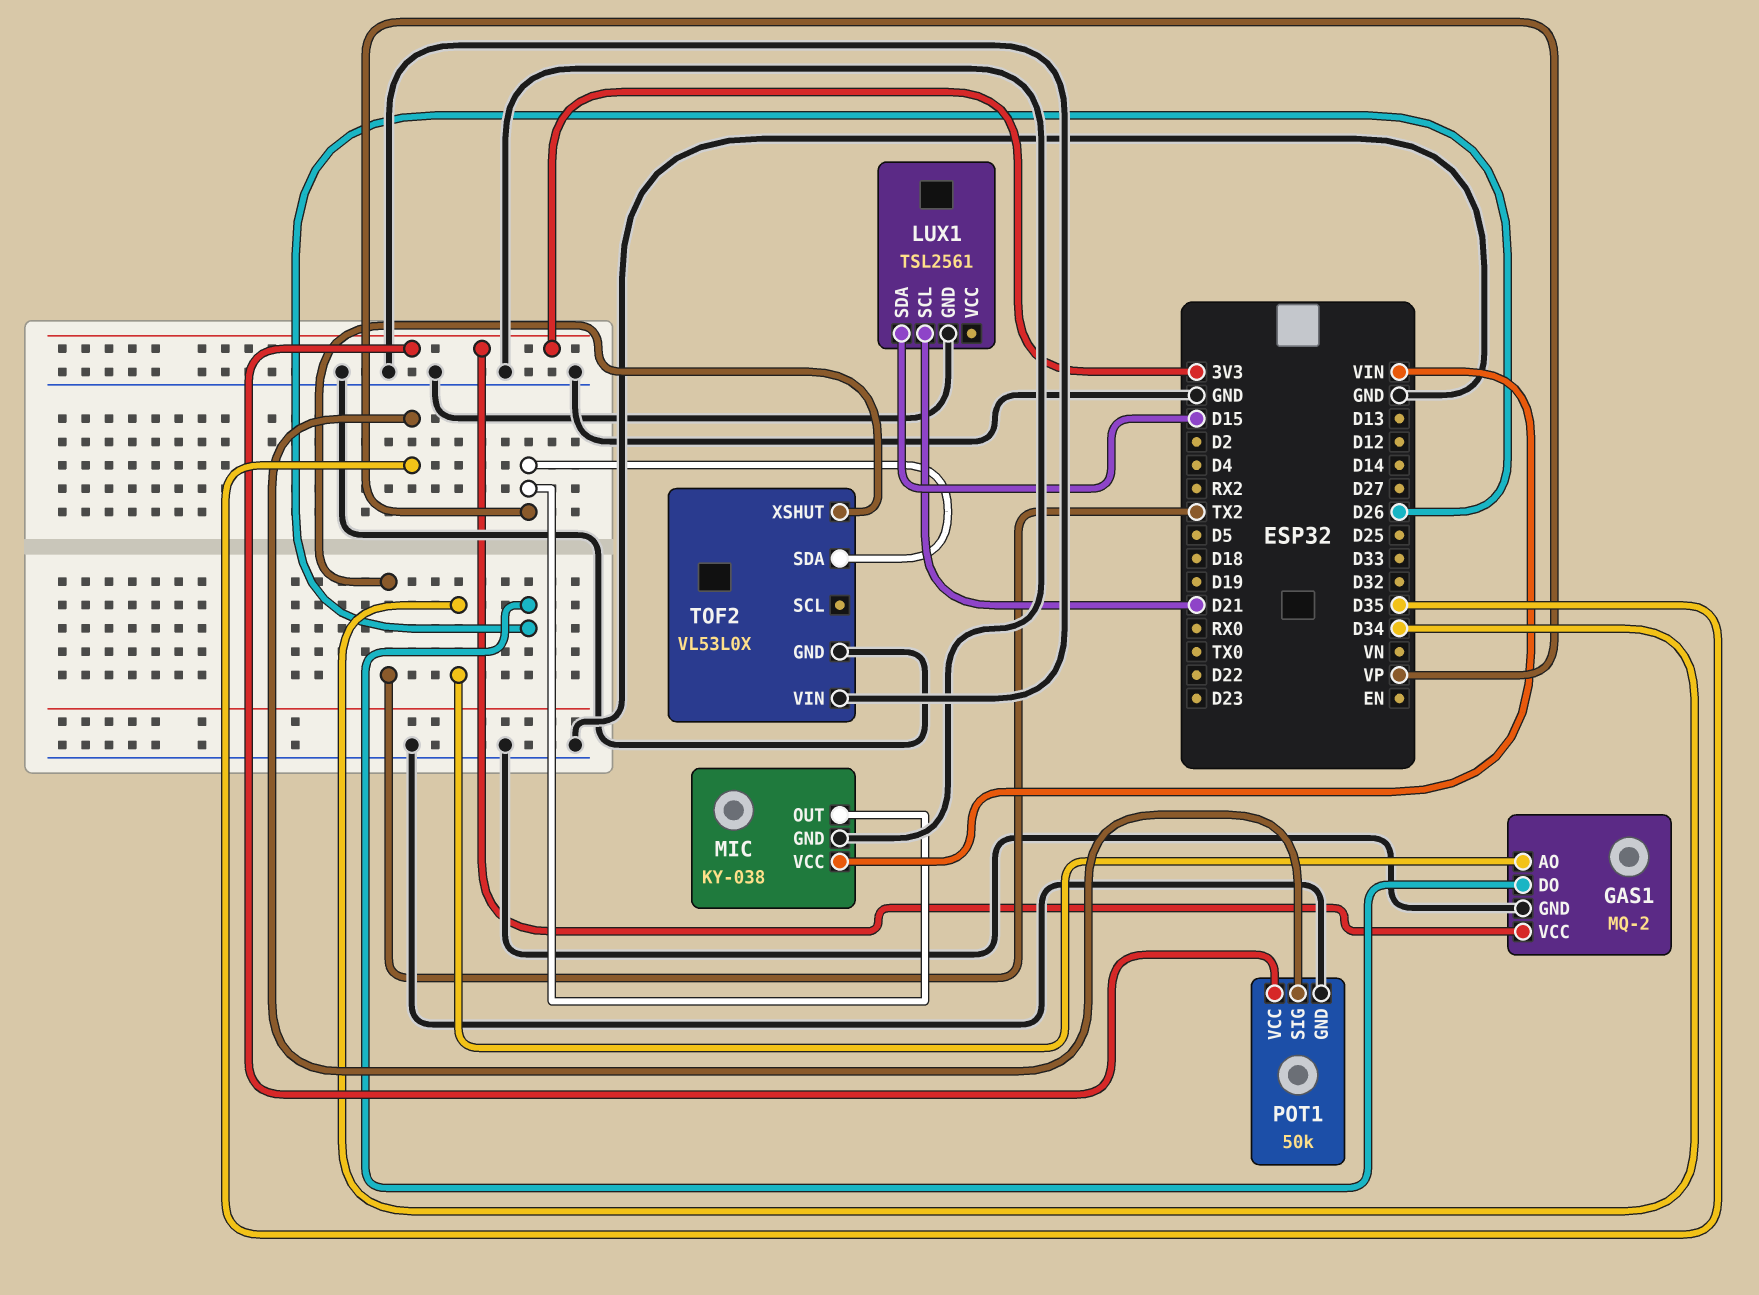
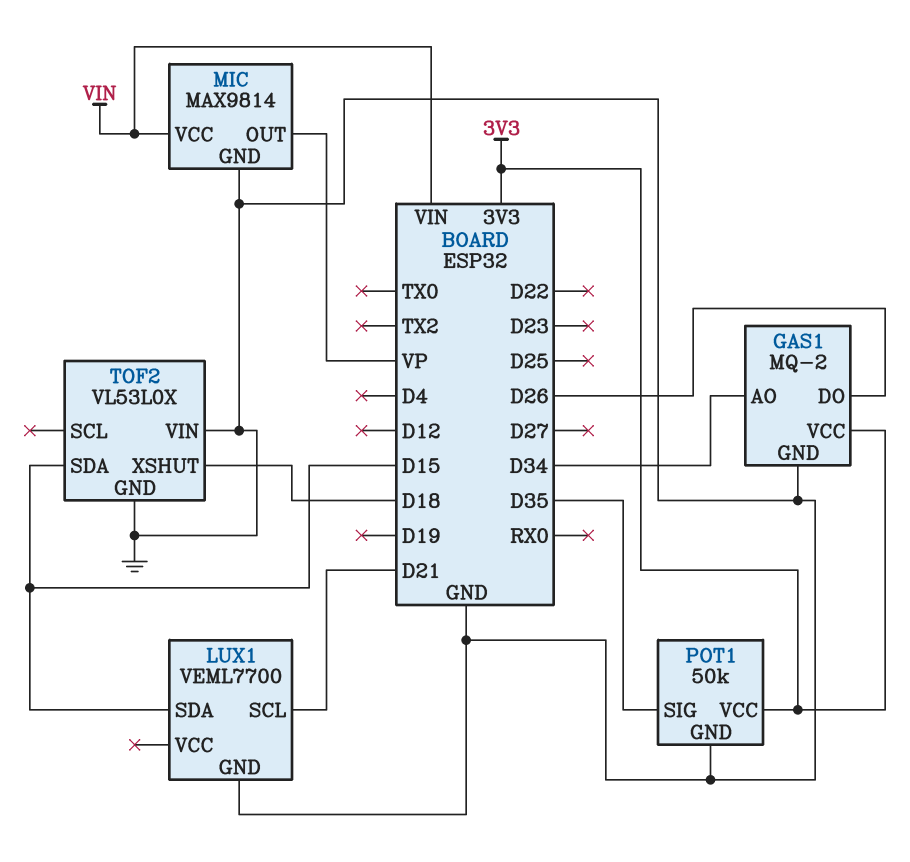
LUX1: TSL2561 -> VEML7700
MIC: KY-038 -> MAX9814
TOF2 pin SDA: VP -> D15
TOF2 pin XSHUT: TX2 -> D18

